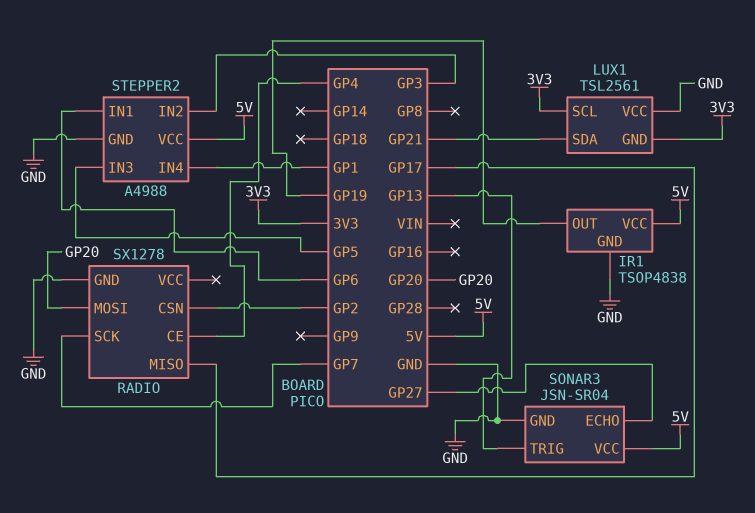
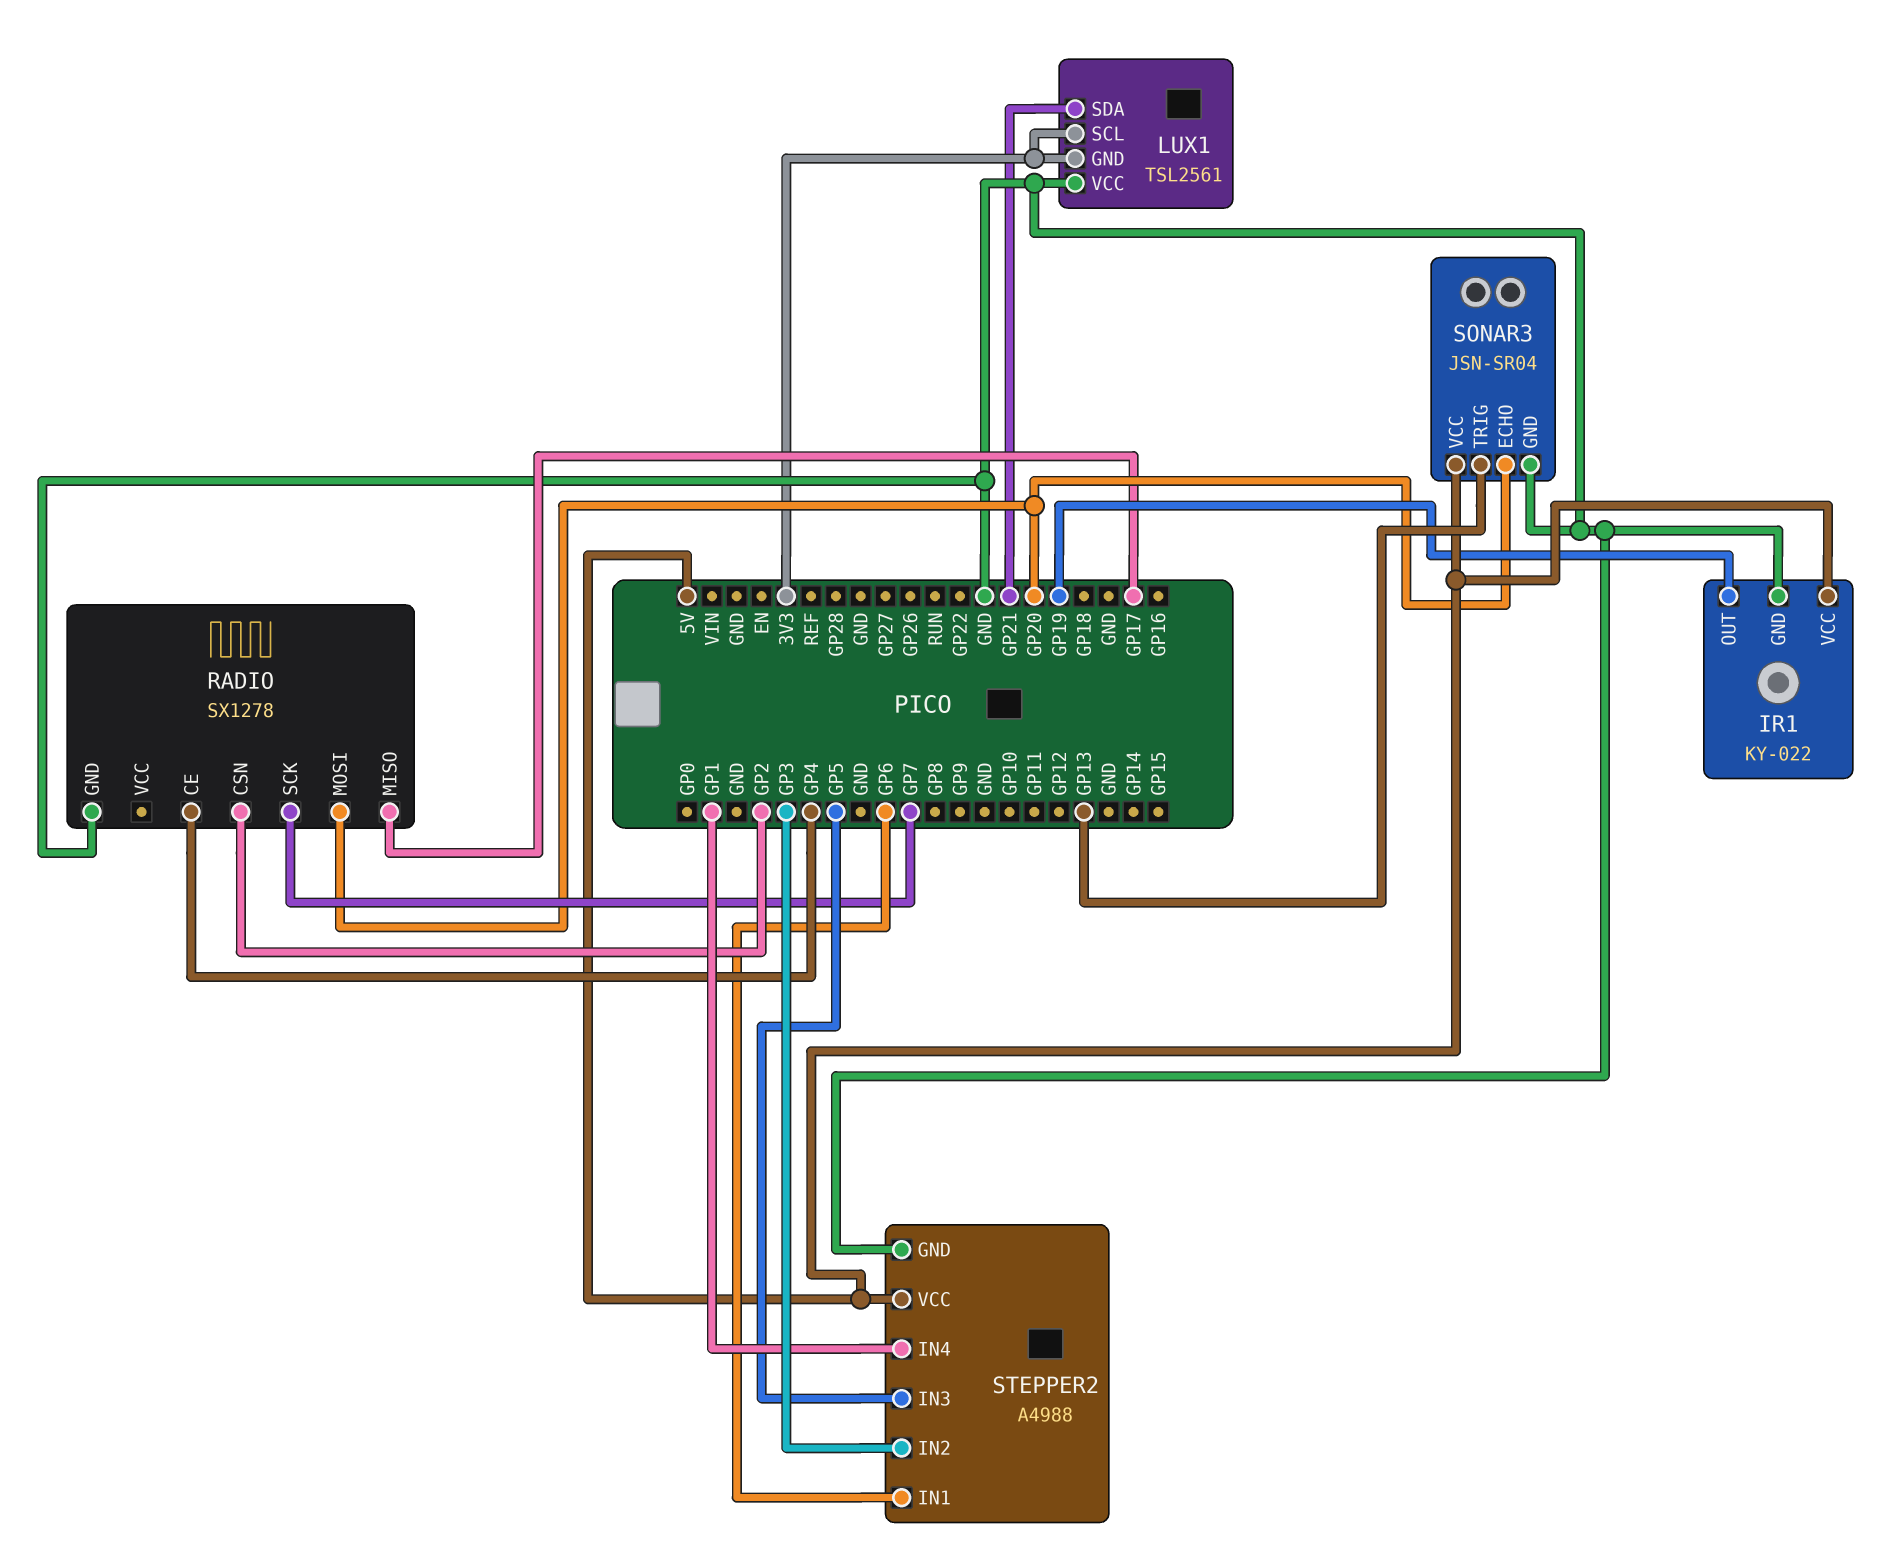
IR1: TSOP4838 -> KY-022
SONAR3 pin ECHO: GP27 -> GP20

